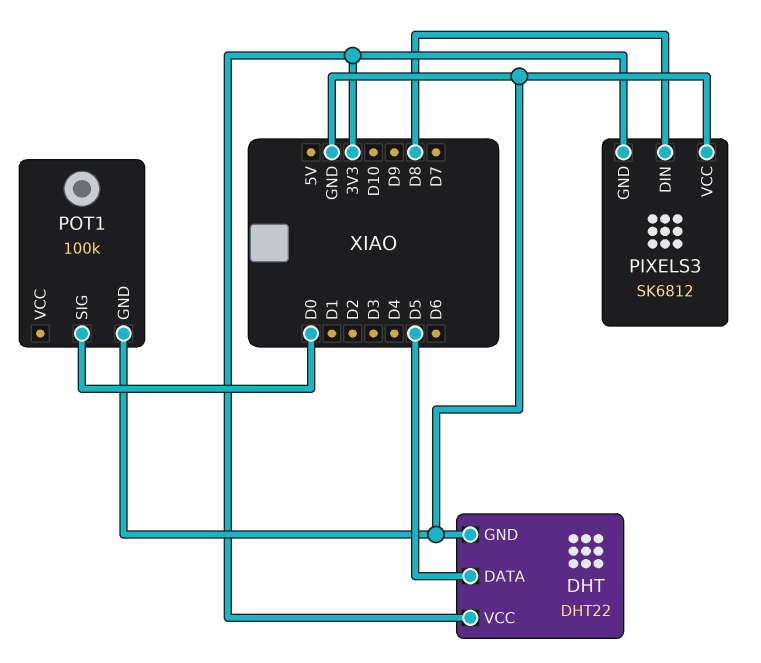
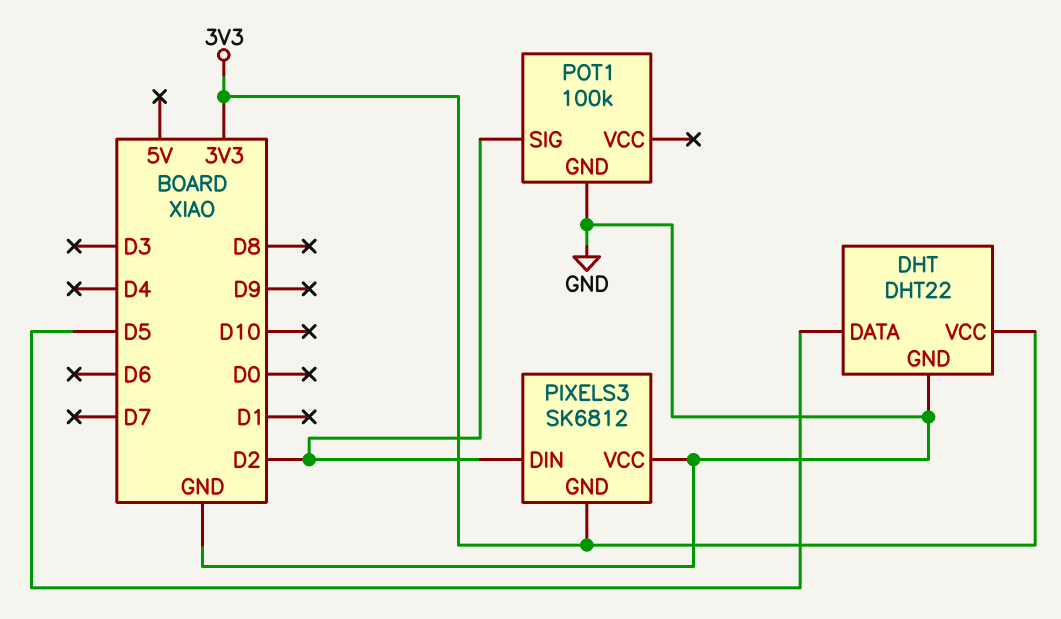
PIXELS3 pin DIN: D8 -> D2
POT1 pin SIG: D0 -> D2

